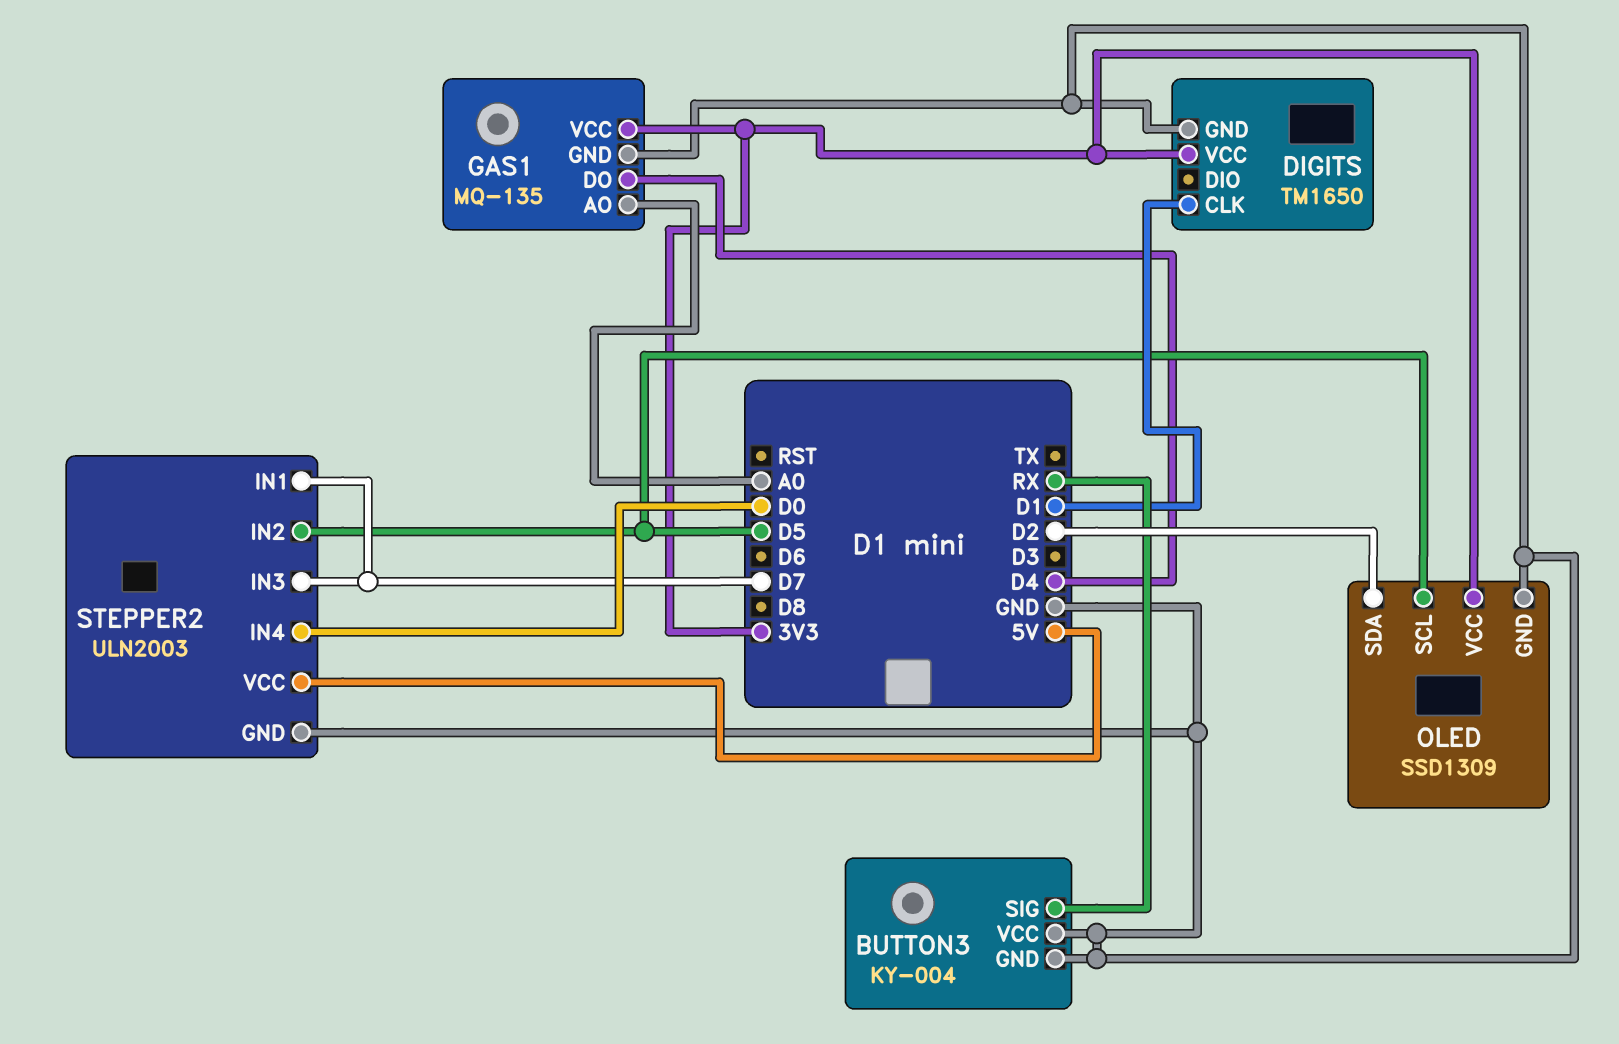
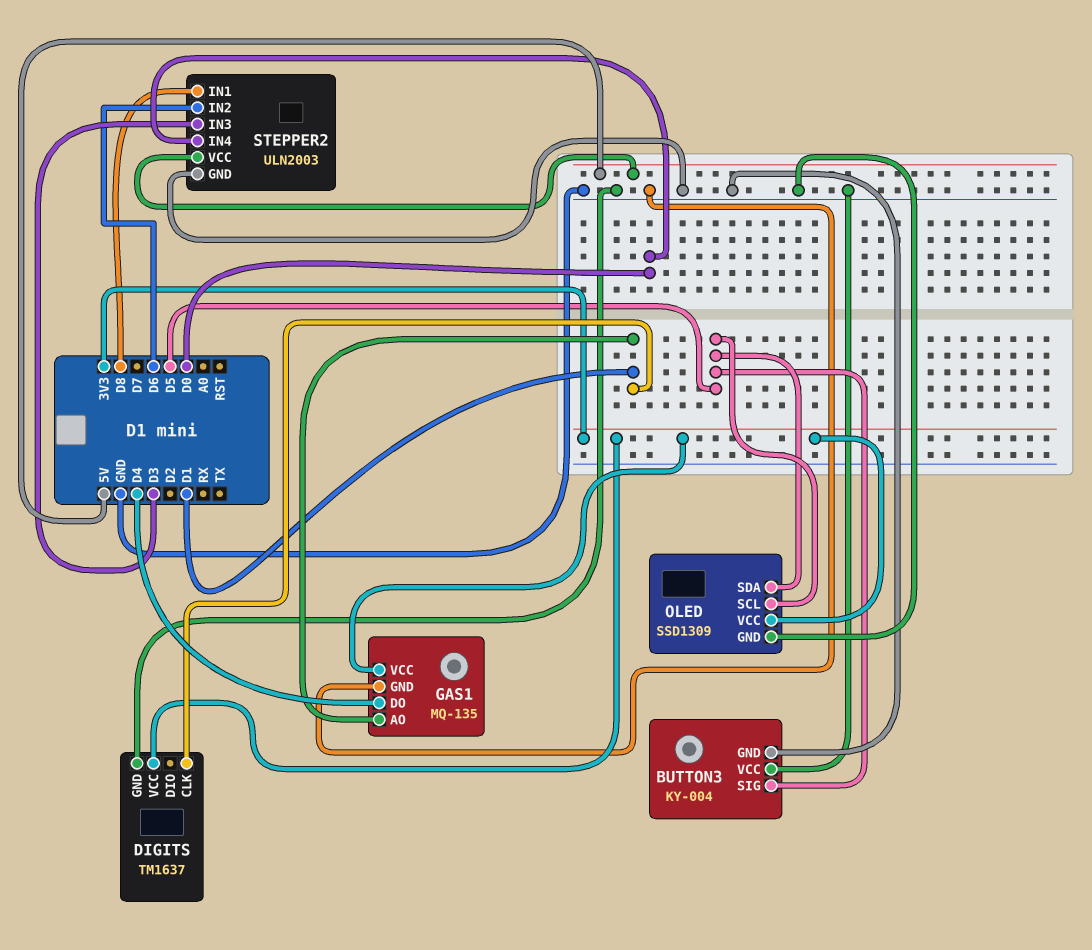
BUTTON3 pin SIG: RX -> D5
DIGITS: TM1650 -> TM1637
GAS1 pin AO: A0 -> D1
OLED pin SDA: D2 -> D5
STEPPER2 pin IN1: D7 -> D8
STEPPER2 pin IN2: D5 -> D6
STEPPER2 pin IN3: D7 -> D3

